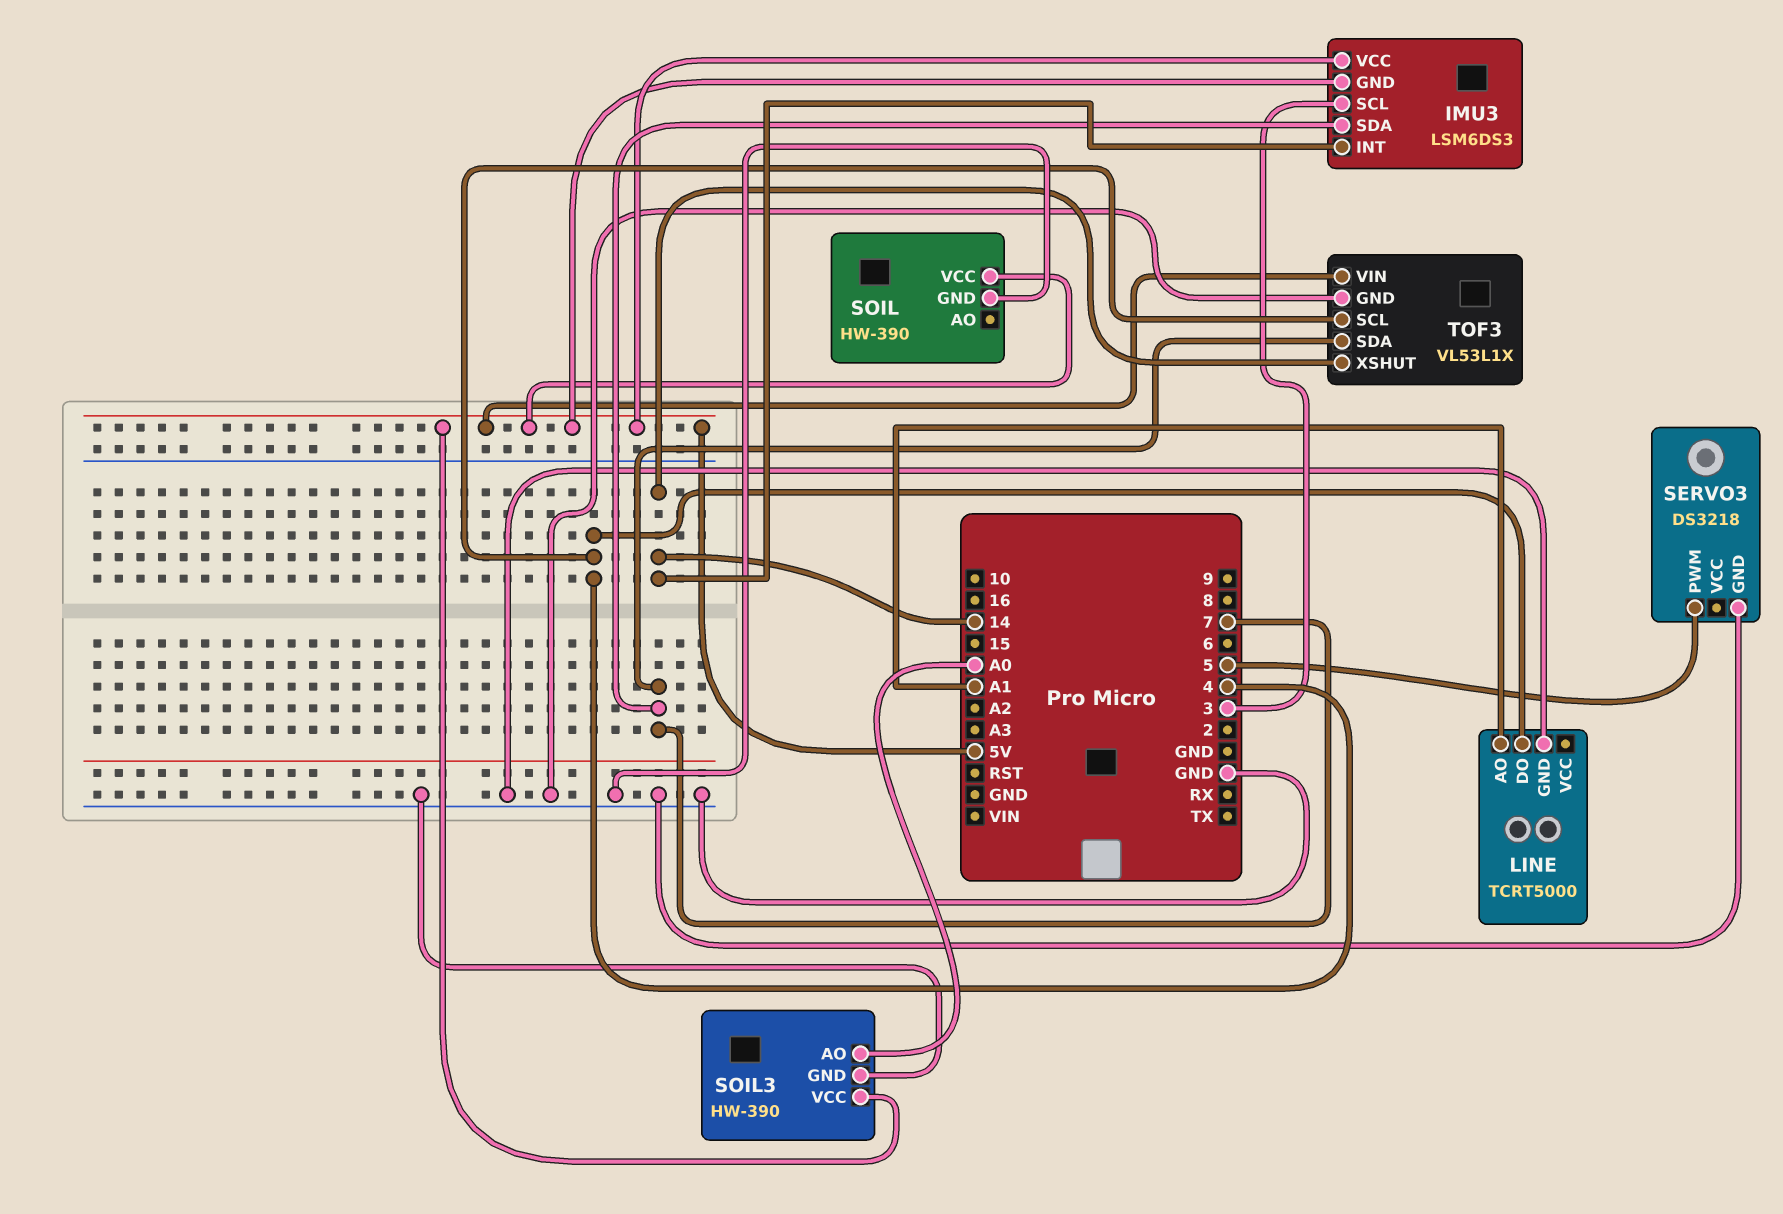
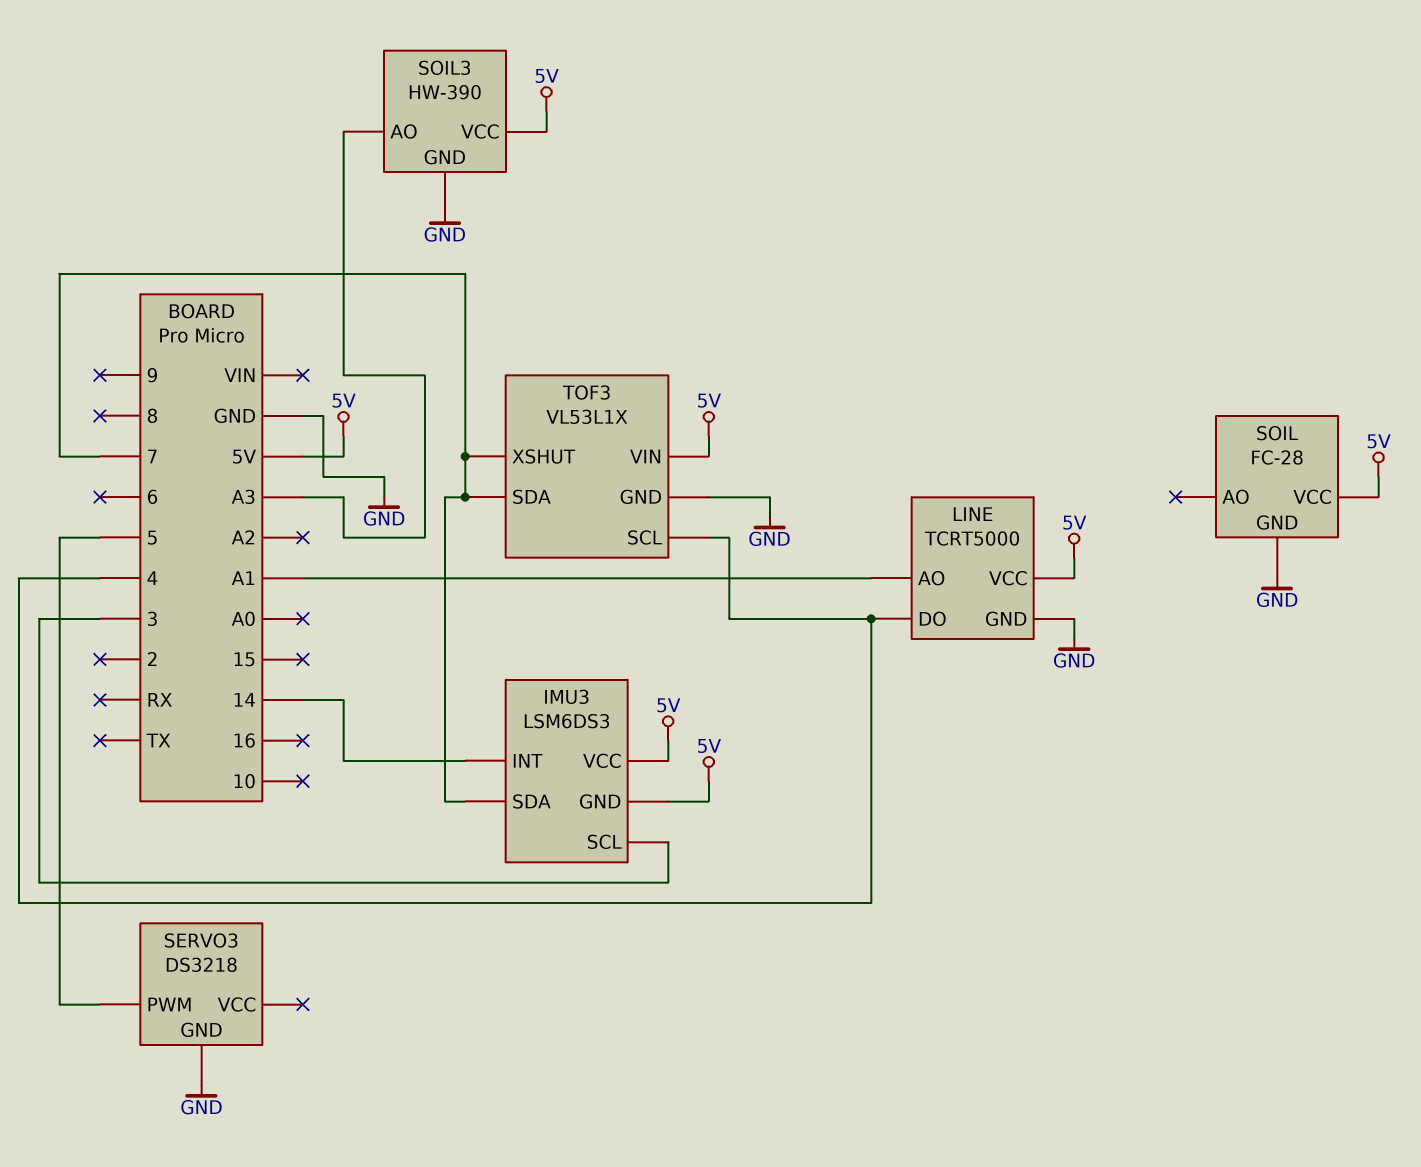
LINE pin VCC: none -> 5V
SOIL: HW-390 -> FC-28
SOIL3 pin AO: A0 -> A3
TOF3 pin XSHUT: 14 -> 7

